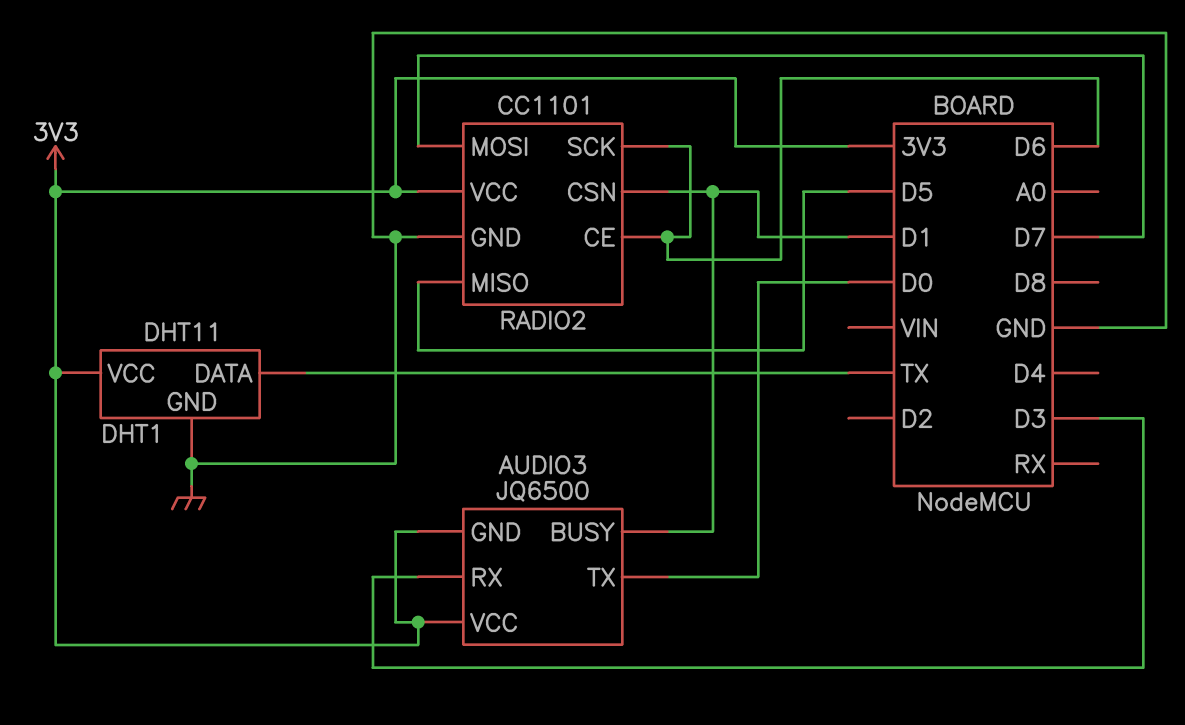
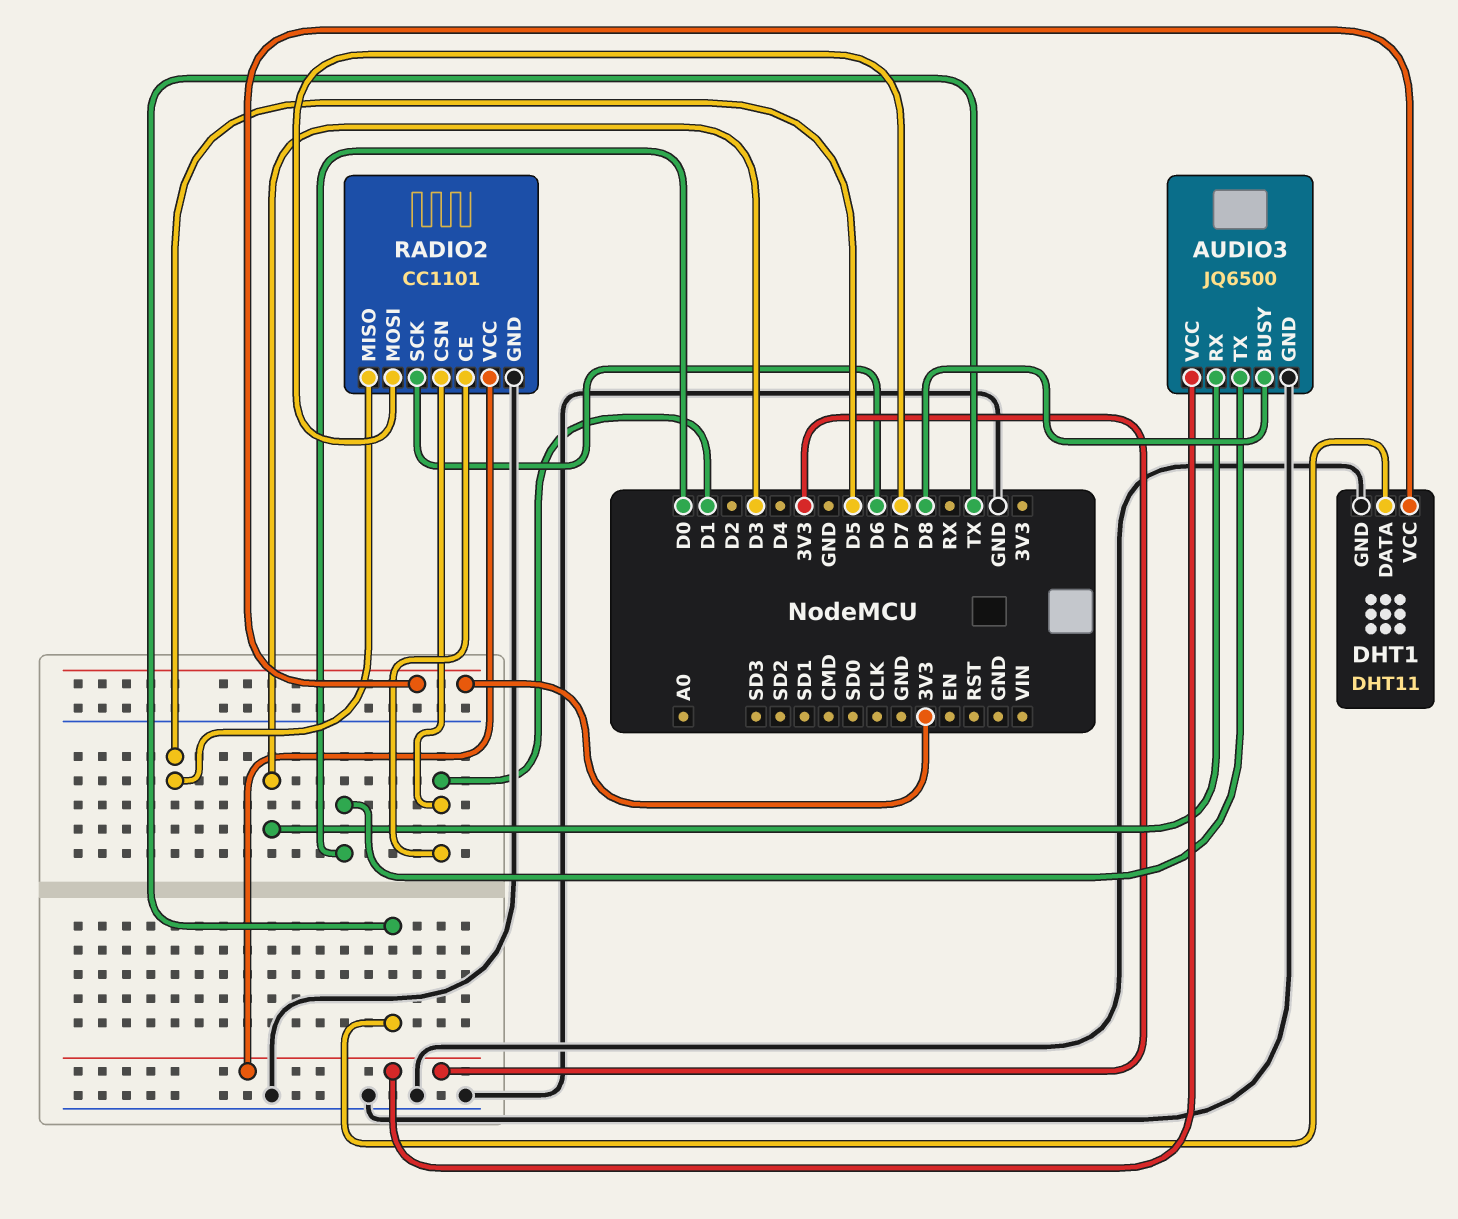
AUDIO3 pin BUSY: D1 -> D8
AUDIO3 pin GND: 3V3 -> GND
RADIO2 pin CE: D6 -> D1

